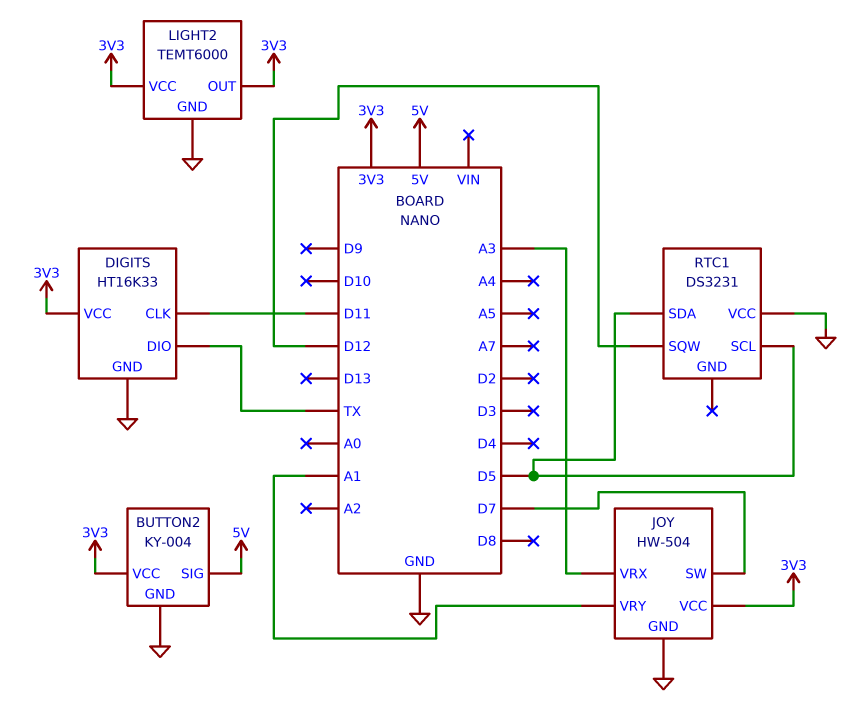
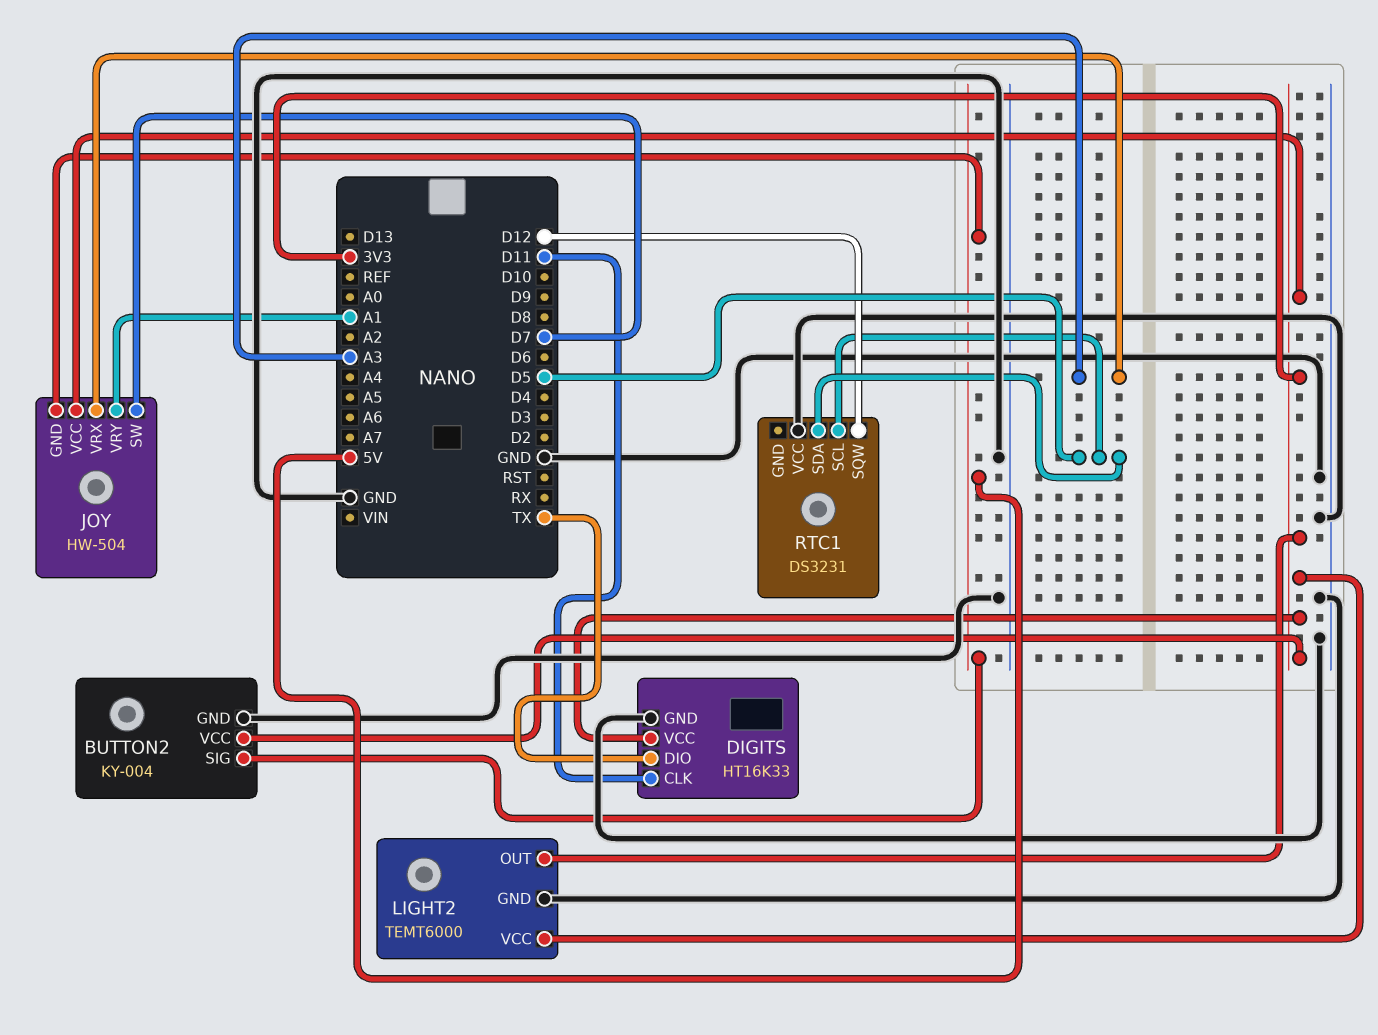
JOY pin GND: GND -> 5V

